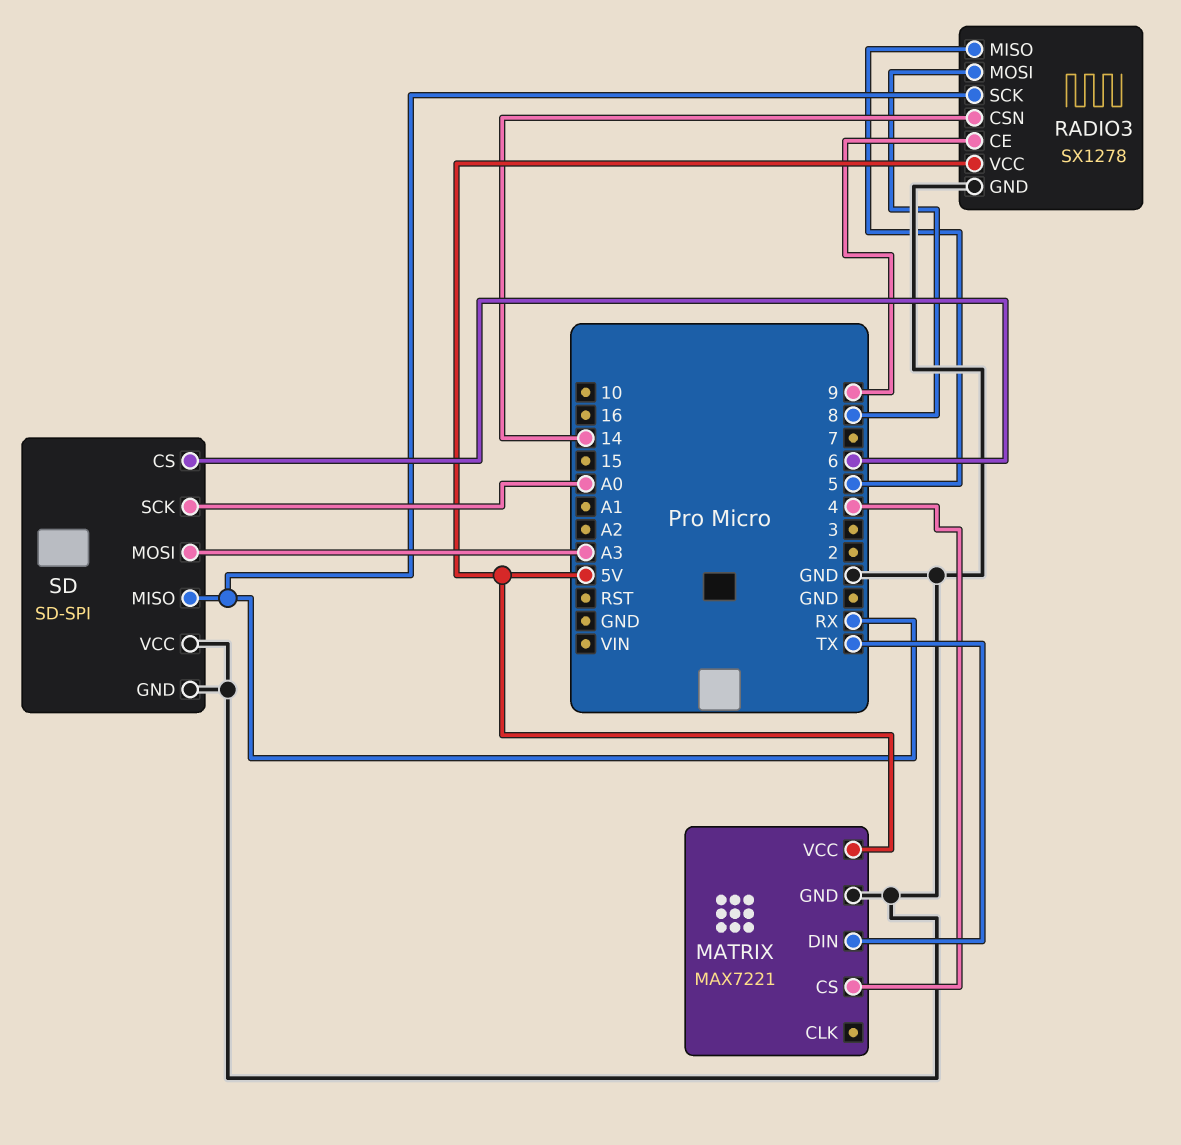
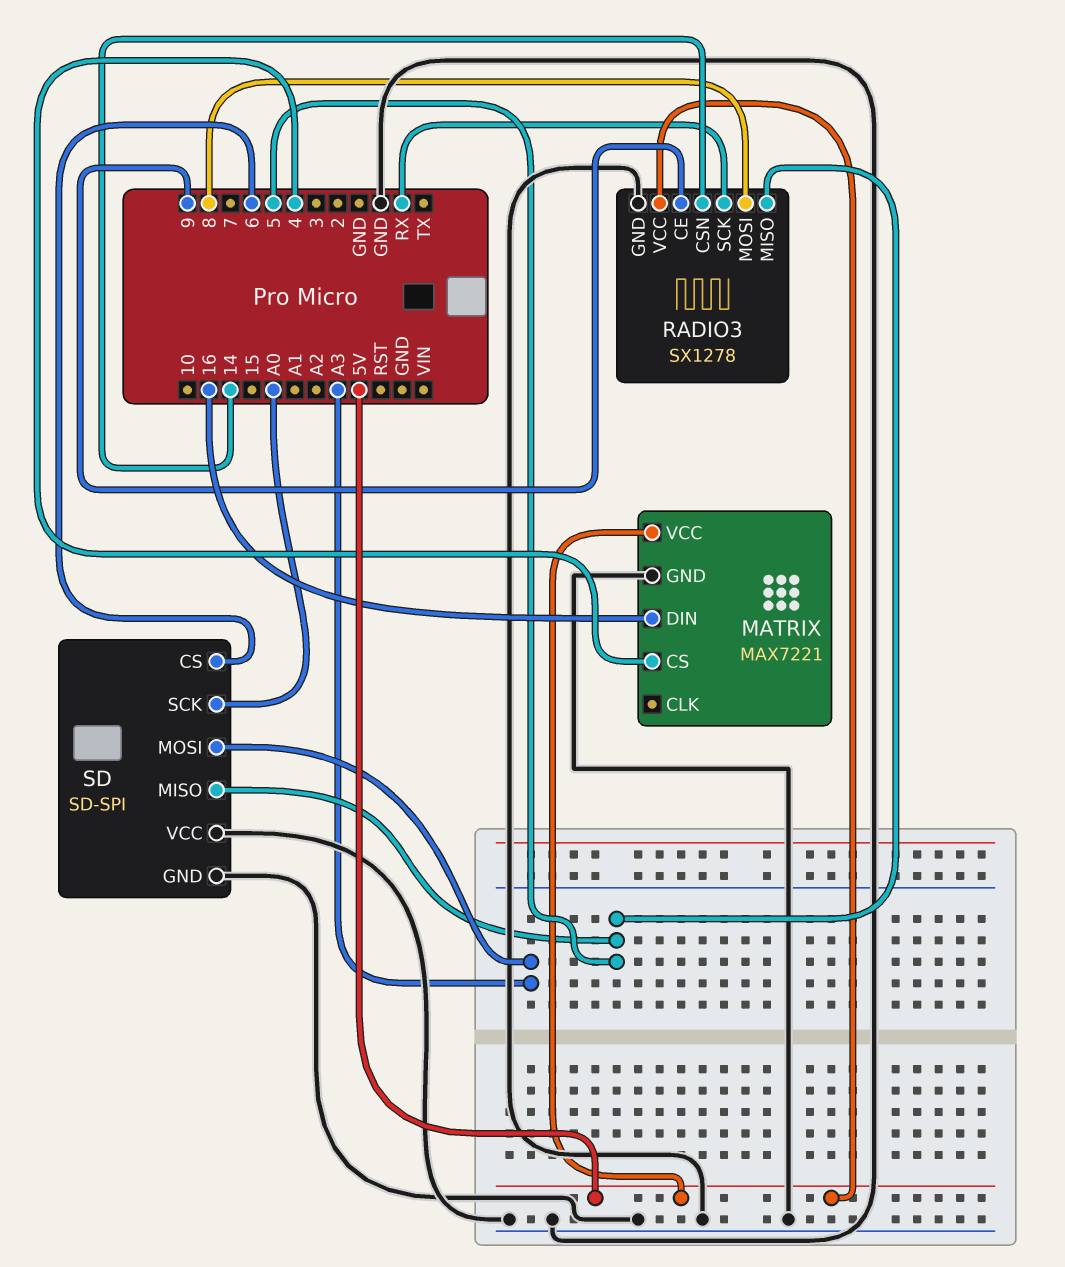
MATRIX pin DIN: TX -> 16
SD pin MISO: RX -> 5

